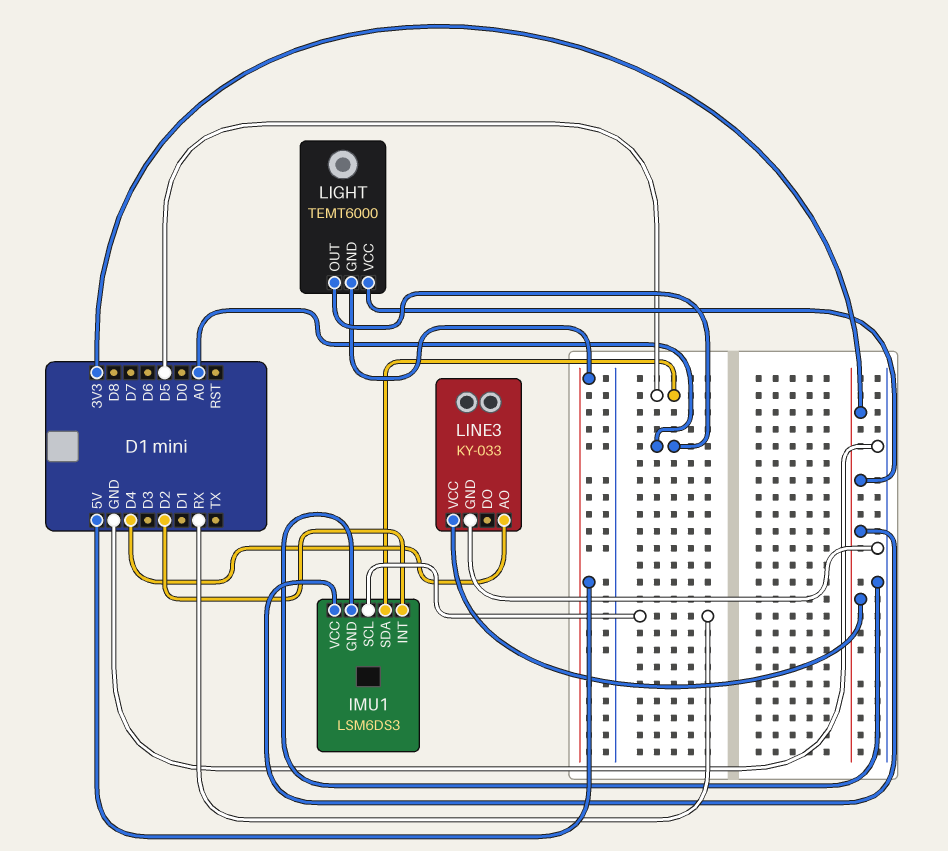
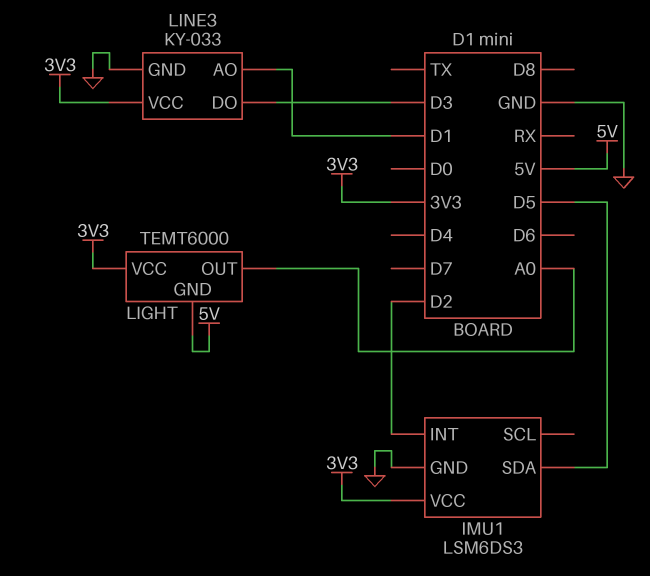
IMU1 pin SCL: RX -> none
LINE3 pin AO: D4 -> D1
LINE3 pin DO: none -> D3

